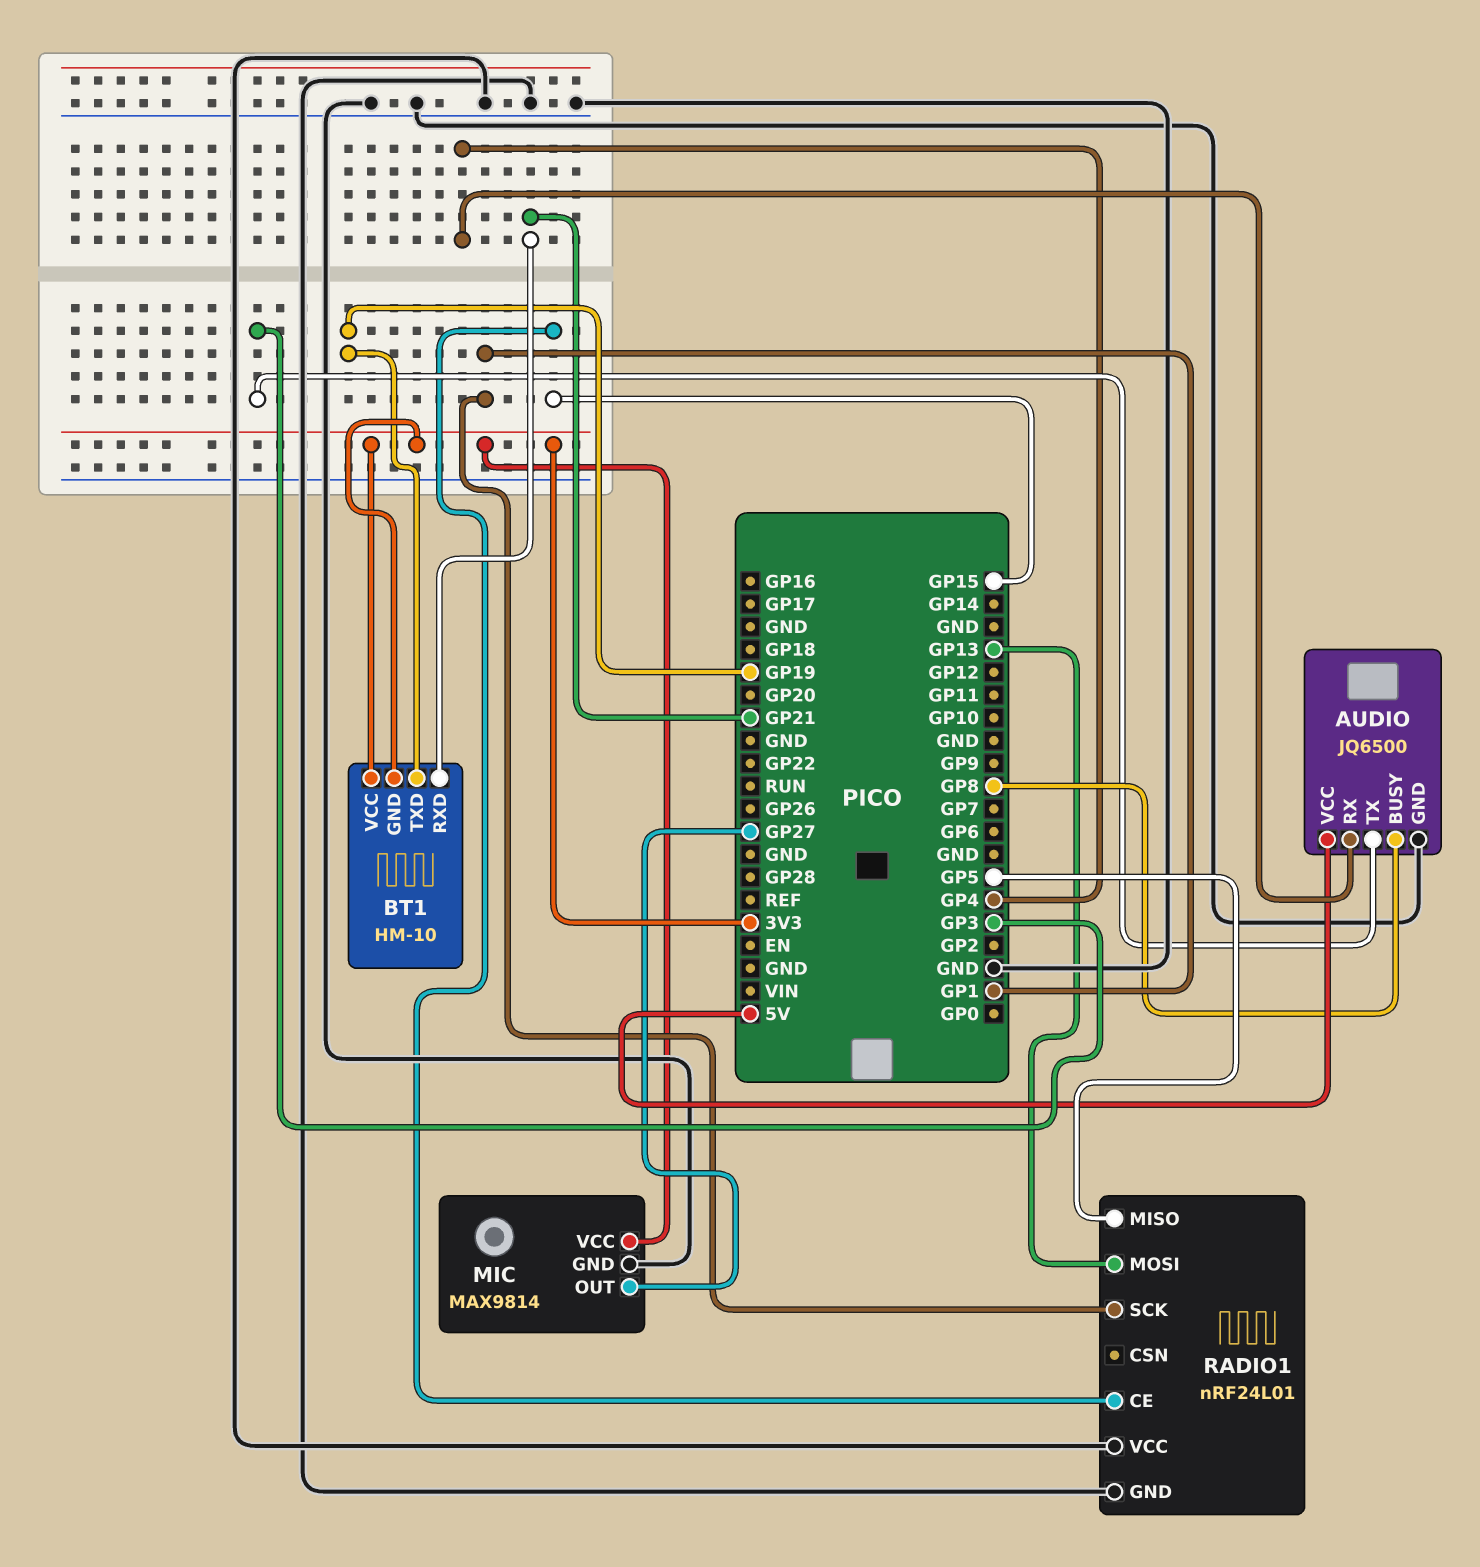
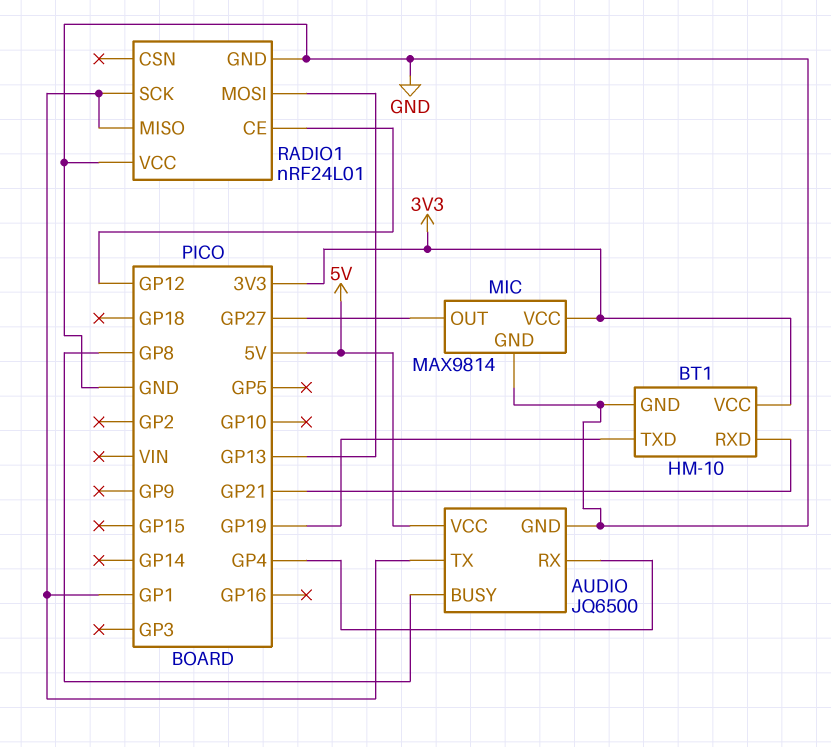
AUDIO pin TX: GP3 -> GP1
BT1 pin GND: 3V3 -> GND
RADIO1 pin CE: GP15 -> GP12
RADIO1 pin MISO: GP5 -> GP1

